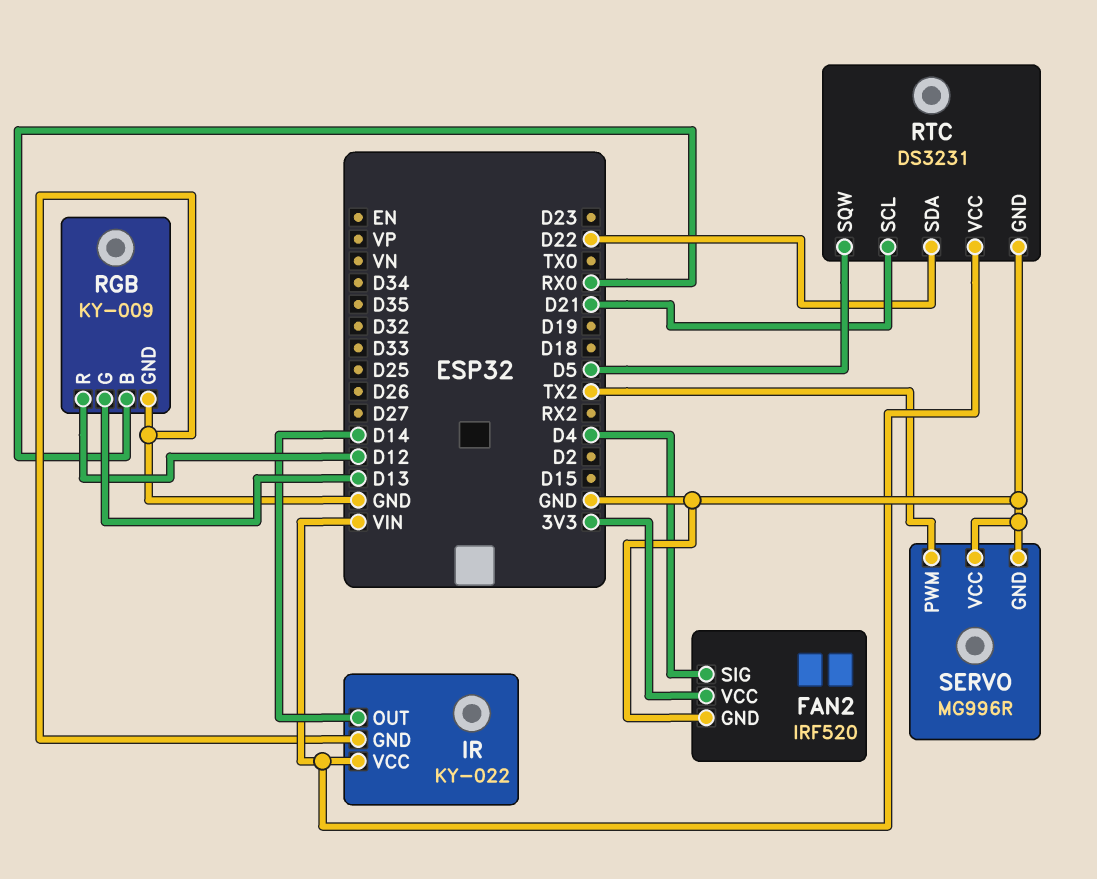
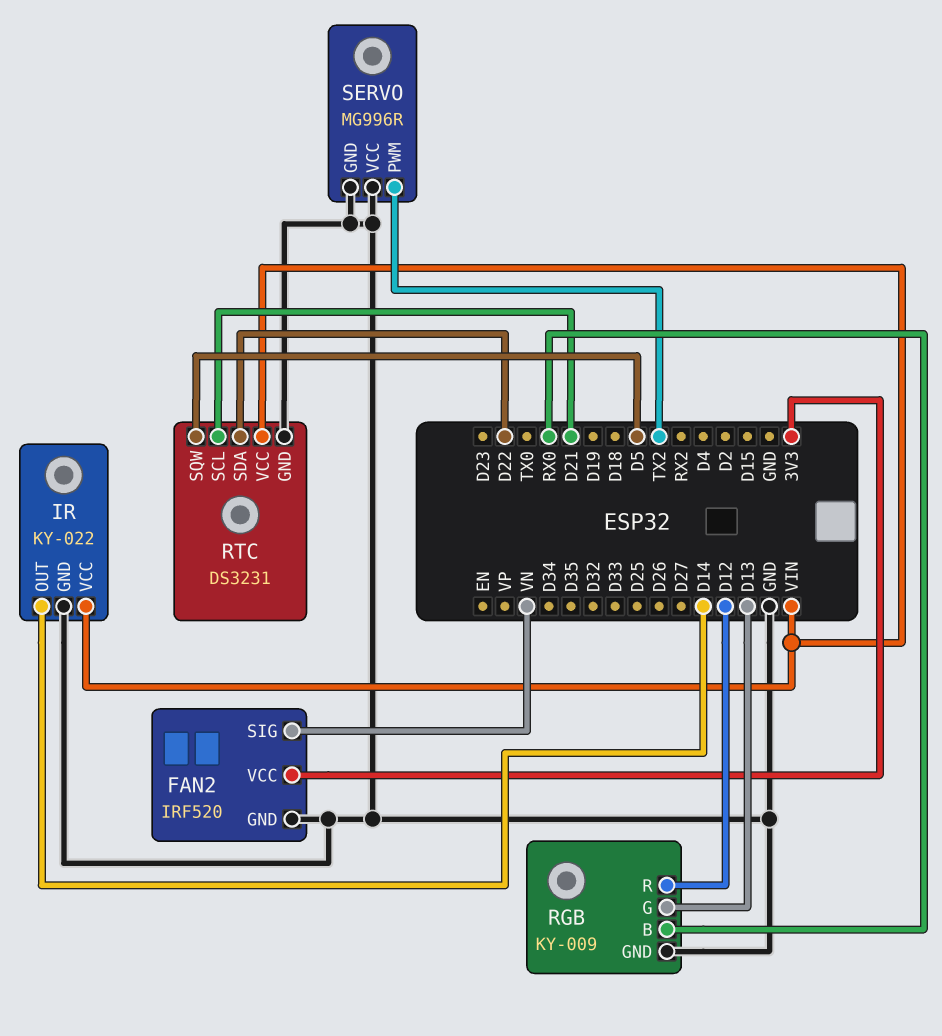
FAN2 pin SIG: D4 -> VN

